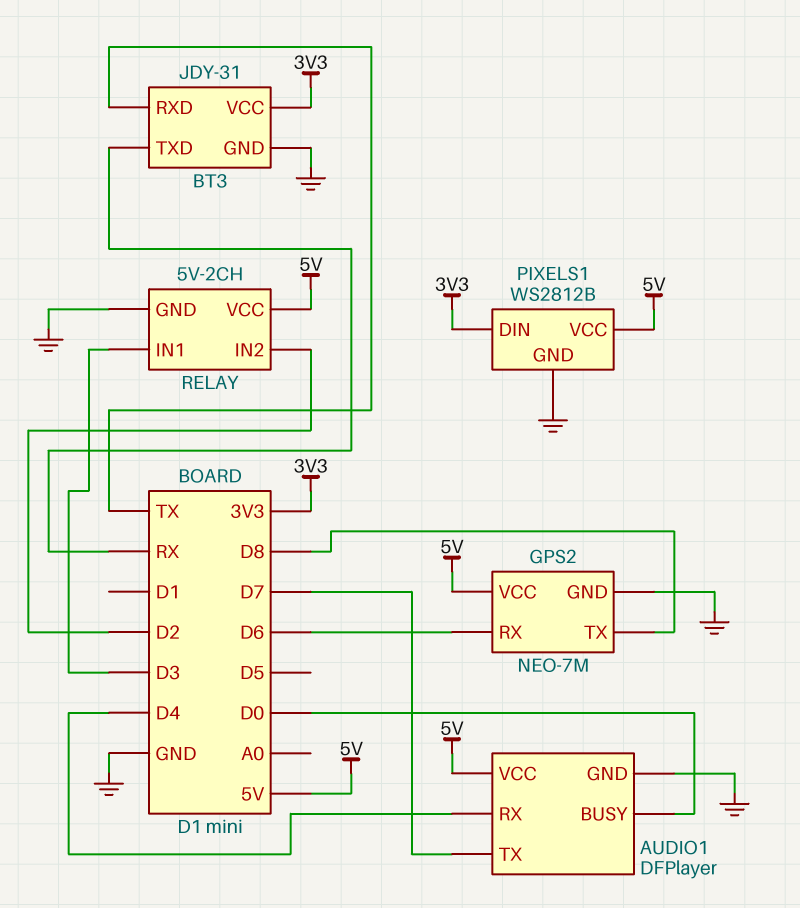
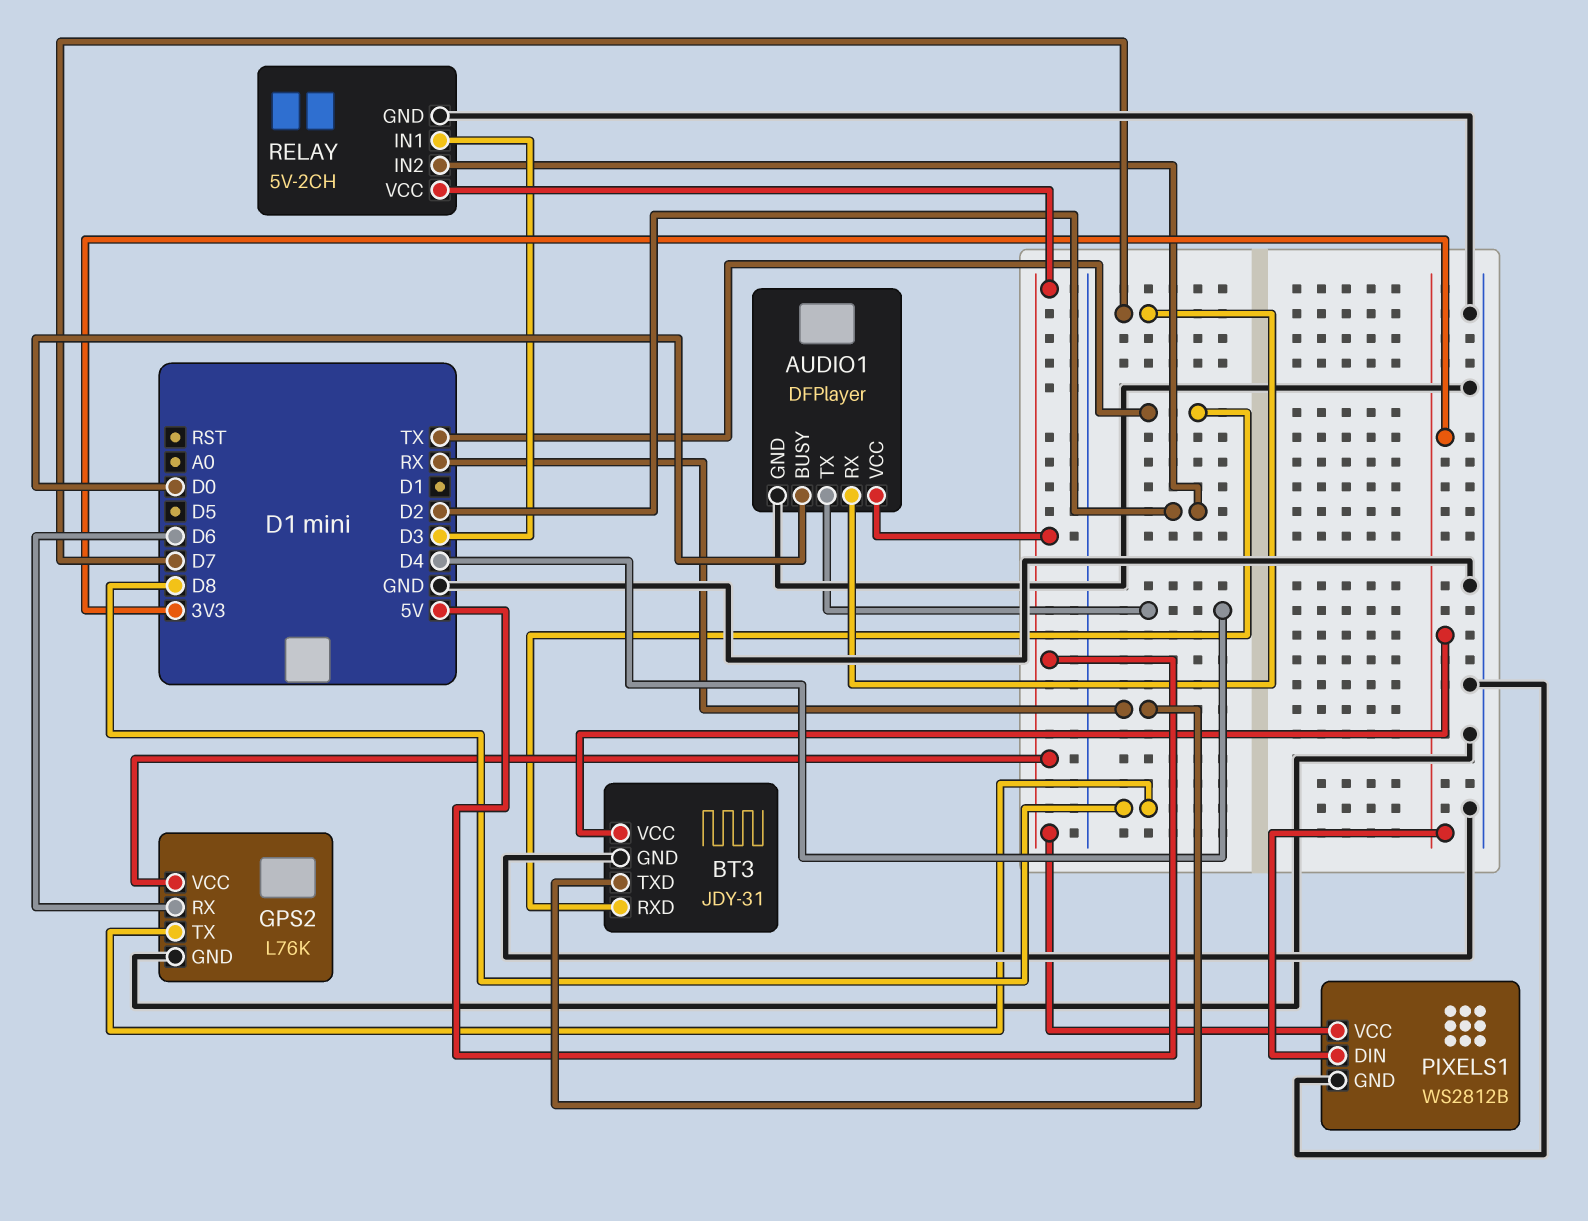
AUDIO1 pin RX: D4 -> D7
AUDIO1 pin TX: D7 -> D4
GPS2: NEO-7M -> L76K

